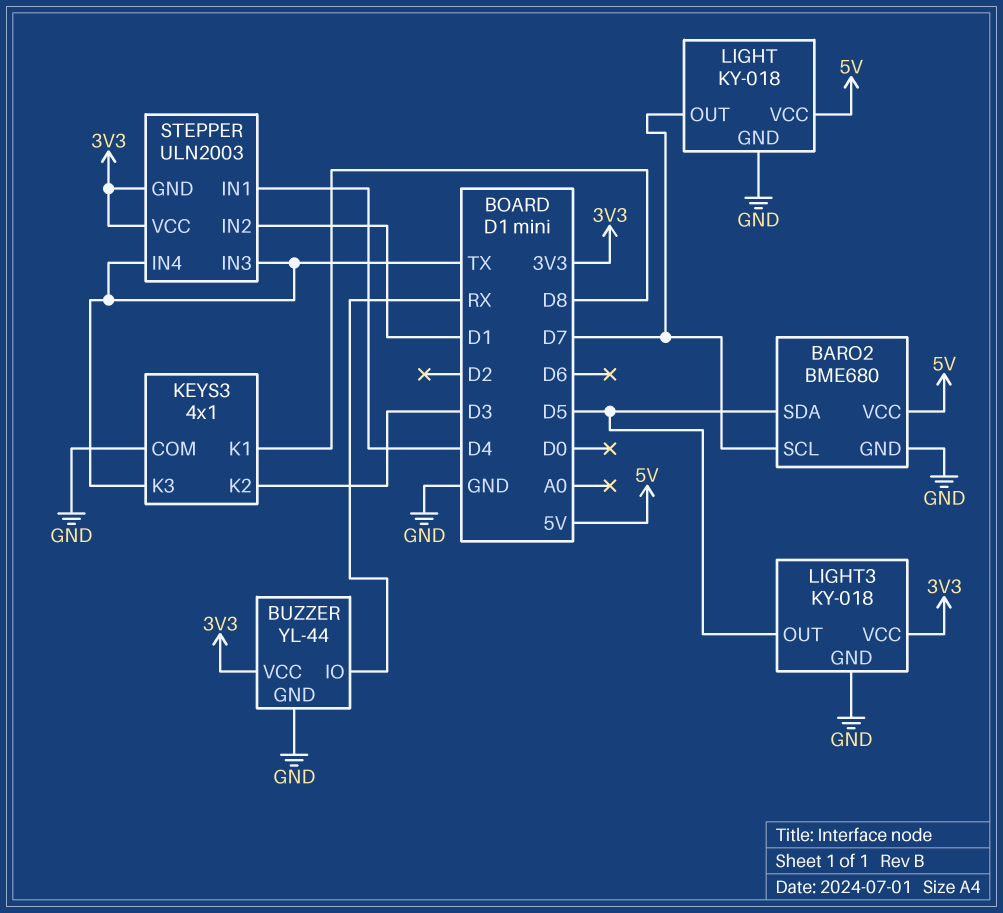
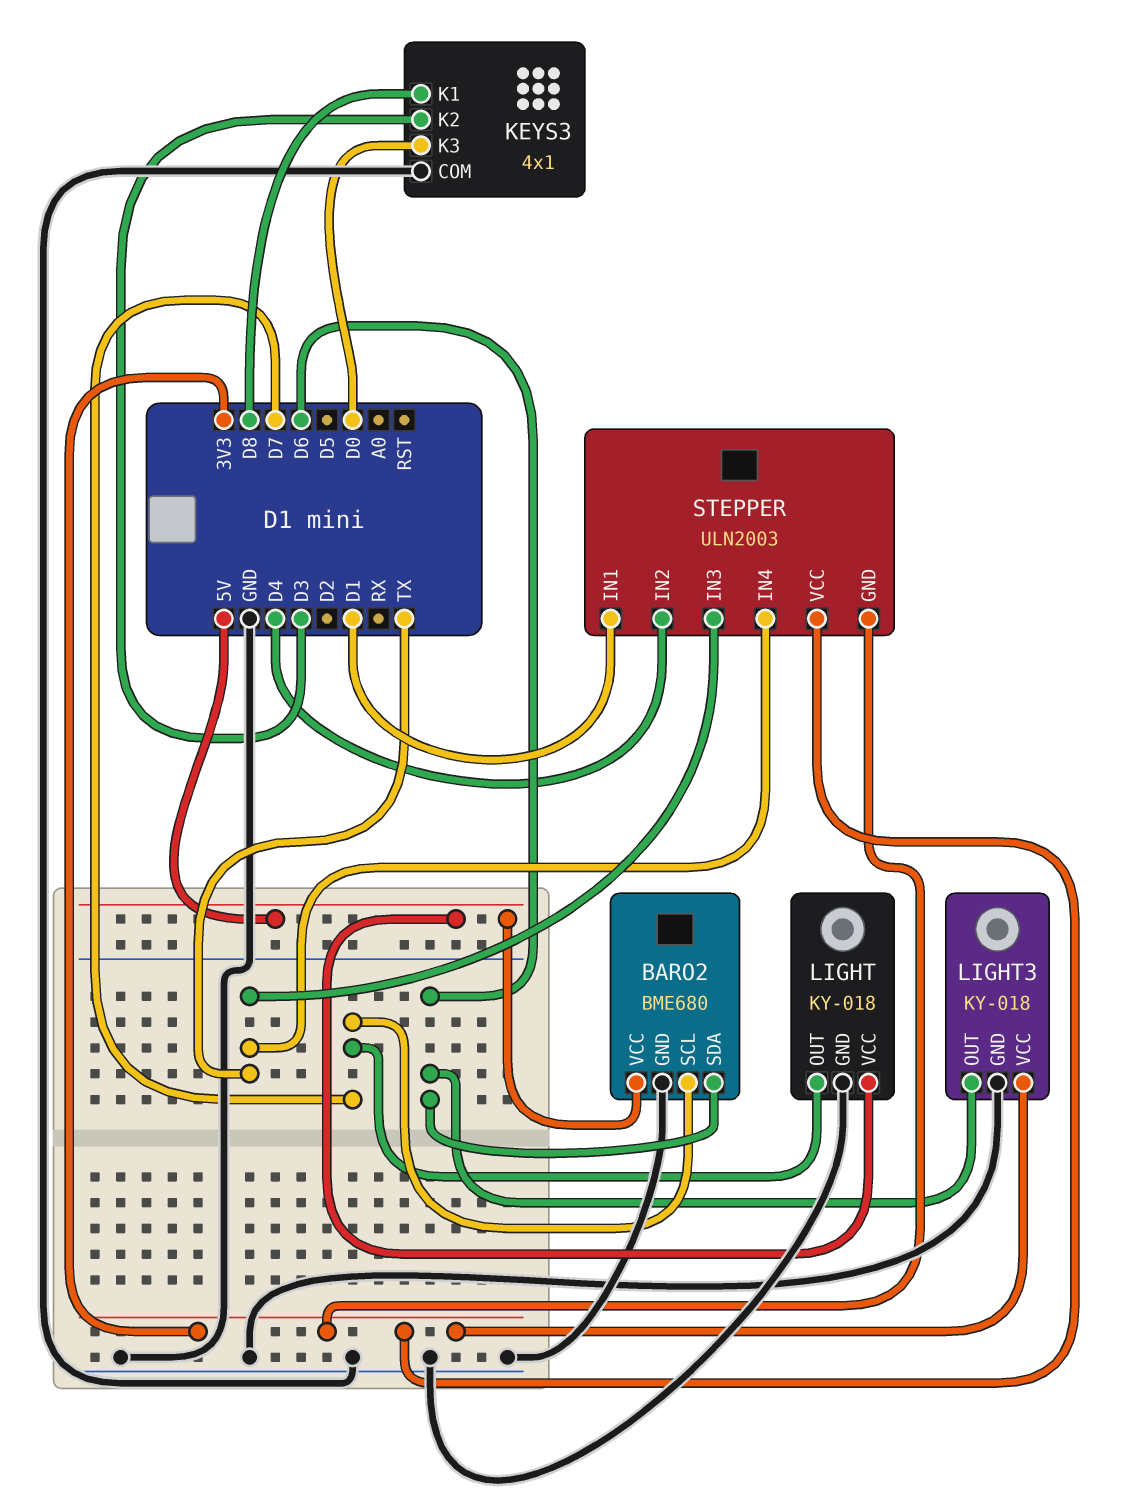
BARO2 pin SDA: D5 -> D6
BUZZER: YL-44 -> none
BUZZER pin GND: GND -> none
BUZZER pin IO: RX -> none
BUZZER pin VCC: 3V3 -> none
KEYS3 pin K3: TX -> D0
LIGHT3 pin OUT: D5 -> D6
STEPPER pin IN1: D4 -> D1
STEPPER pin IN2: D1 -> D4

